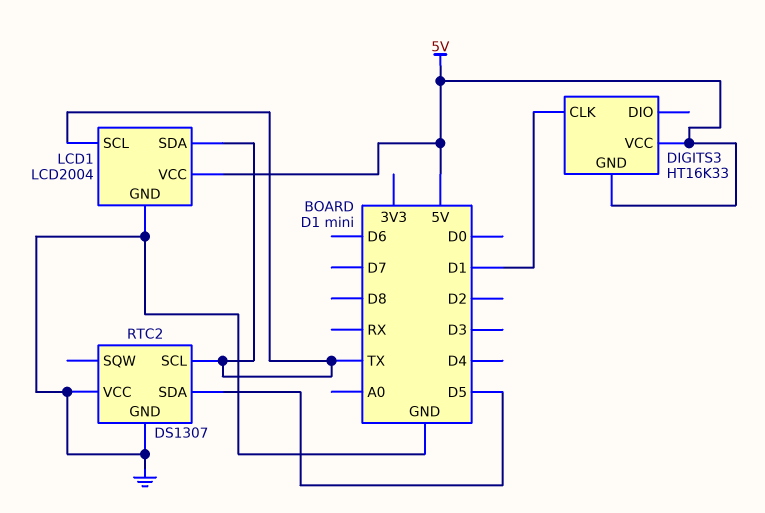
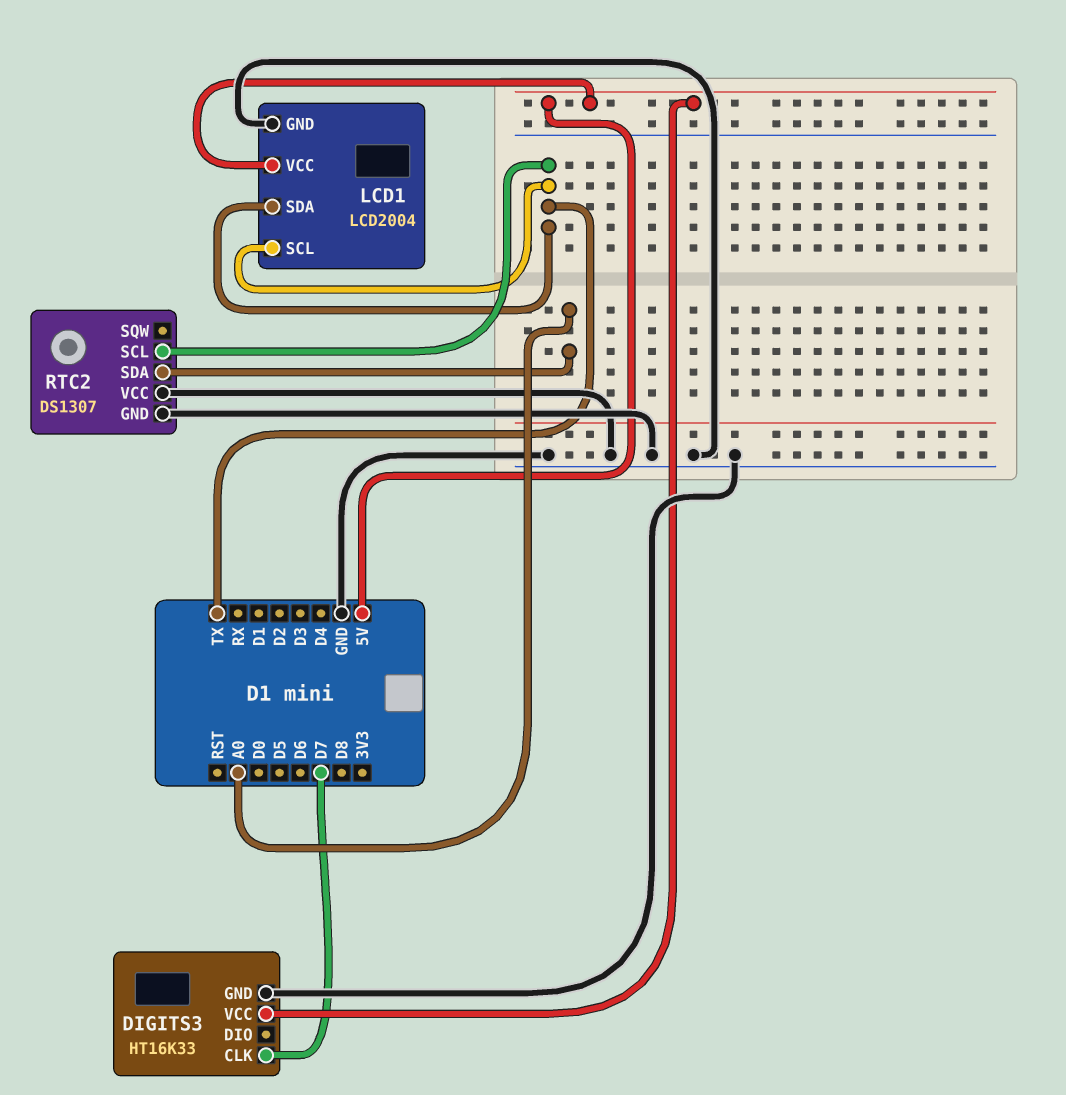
DIGITS3 pin CLK: D1 -> D7
DIGITS3 pin GND: 5V -> GND
RTC2 pin SDA: D5 -> A0

